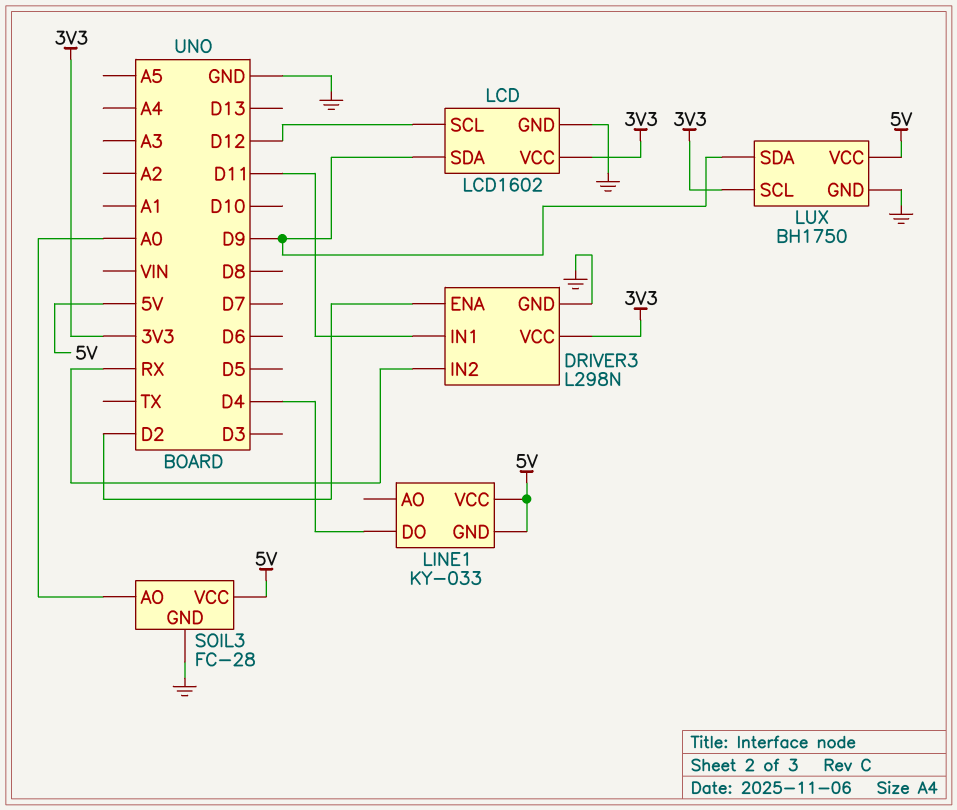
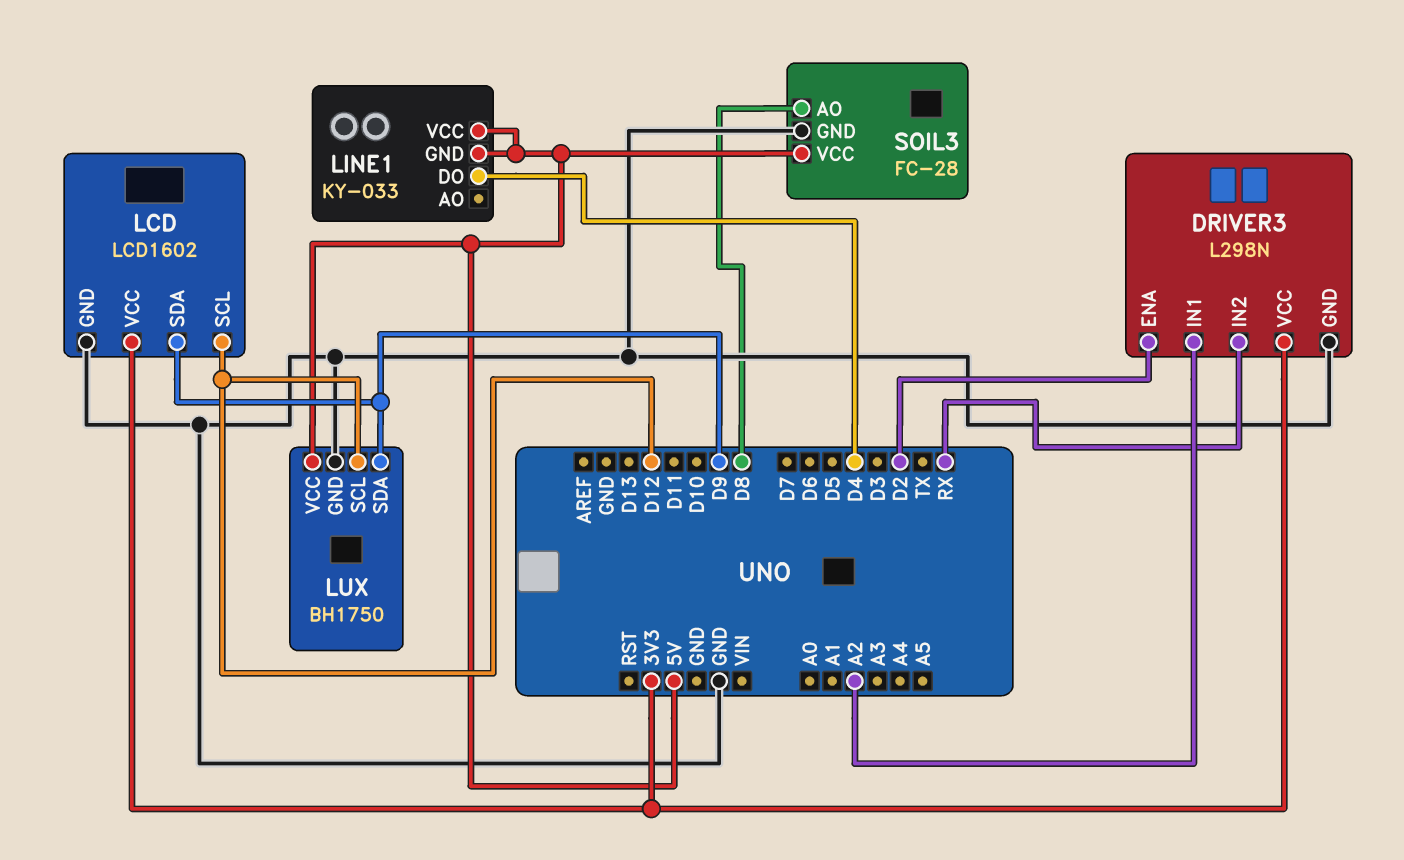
DRIVER3 pin IN1: D11 -> A2
LUX pin SCL: 3V3 -> D12
SOIL3 pin AO: A0 -> D8

